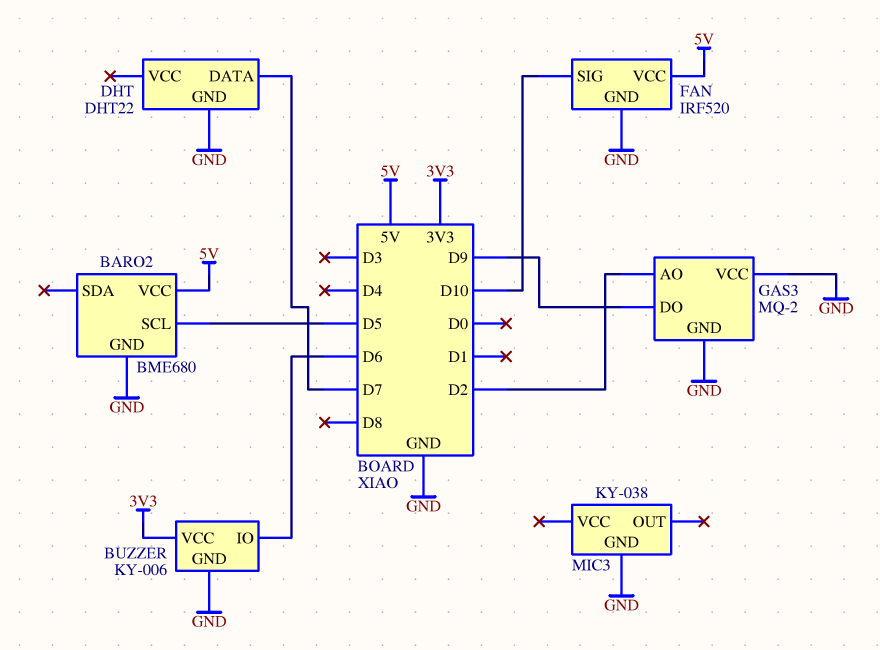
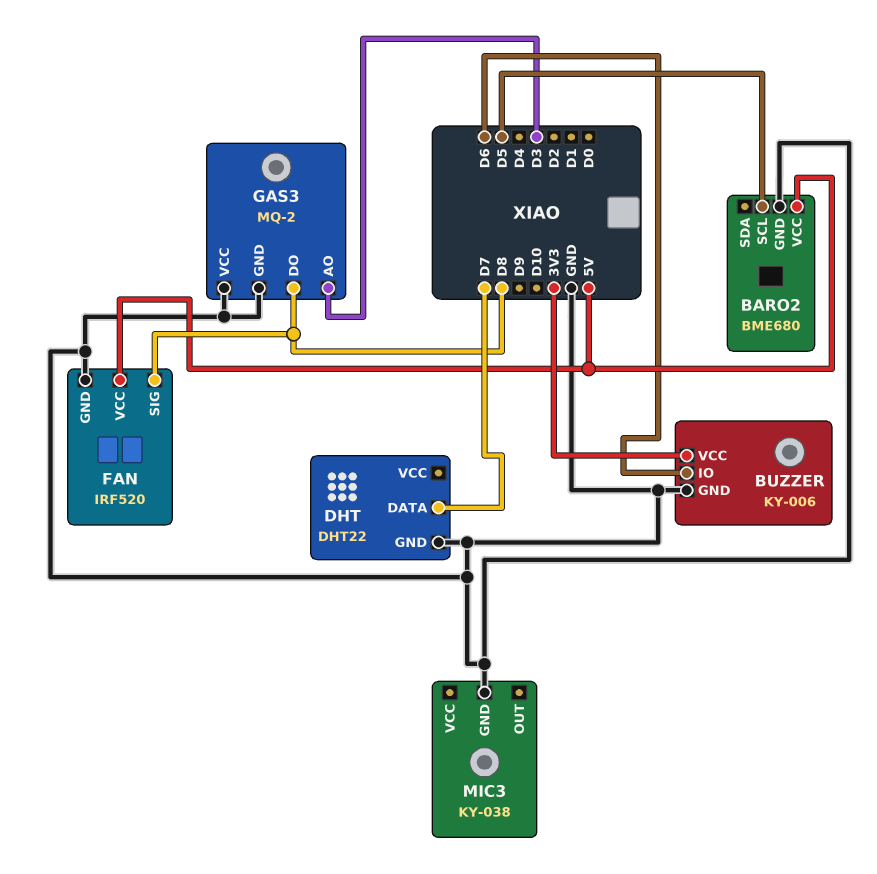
FAN pin SIG: D10 -> D8
GAS3 pin AO: D2 -> D3
GAS3 pin DO: D9 -> D8

